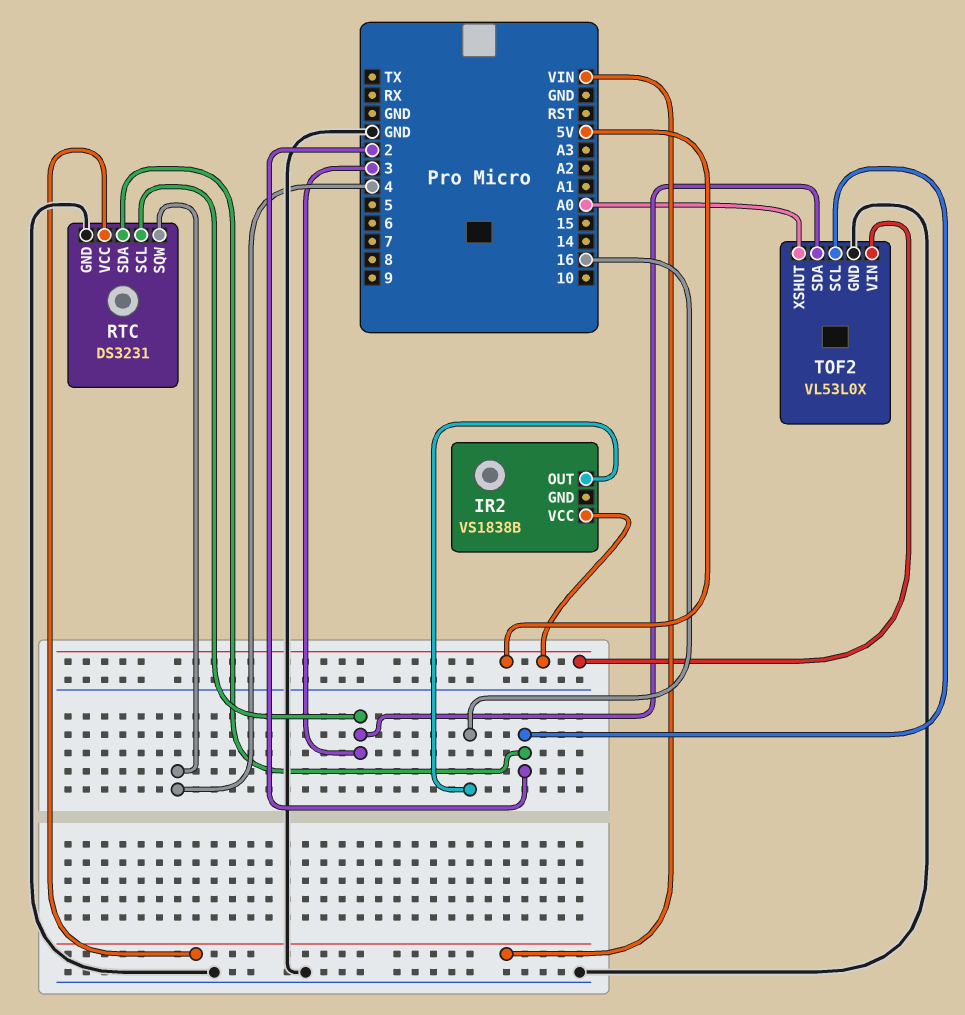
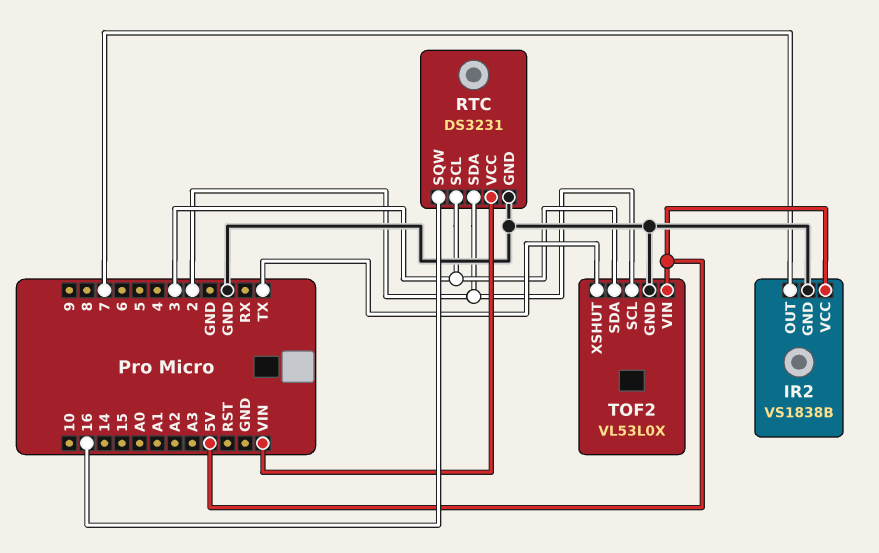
IR2 pin GND: none -> GND
IR2 pin OUT: 16 -> 7
RTC pin SQW: 4 -> 16
TOF2 pin XSHUT: A0 -> TX

